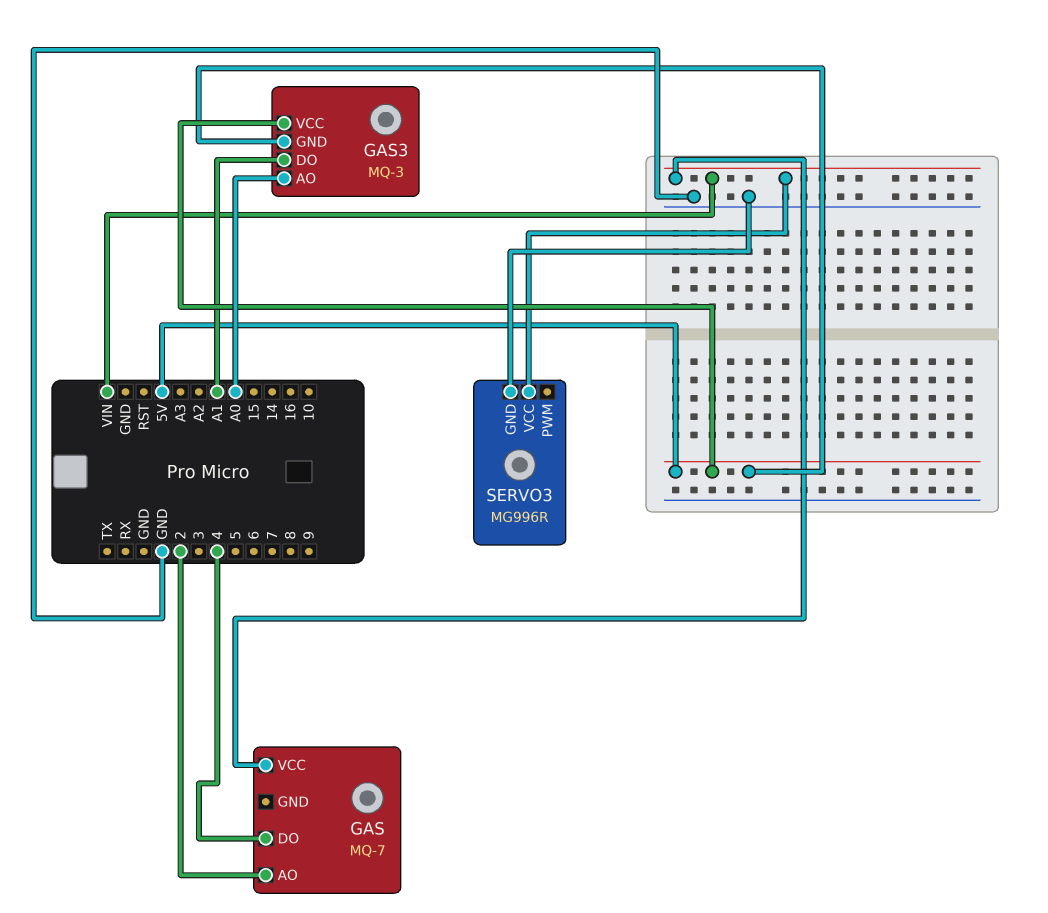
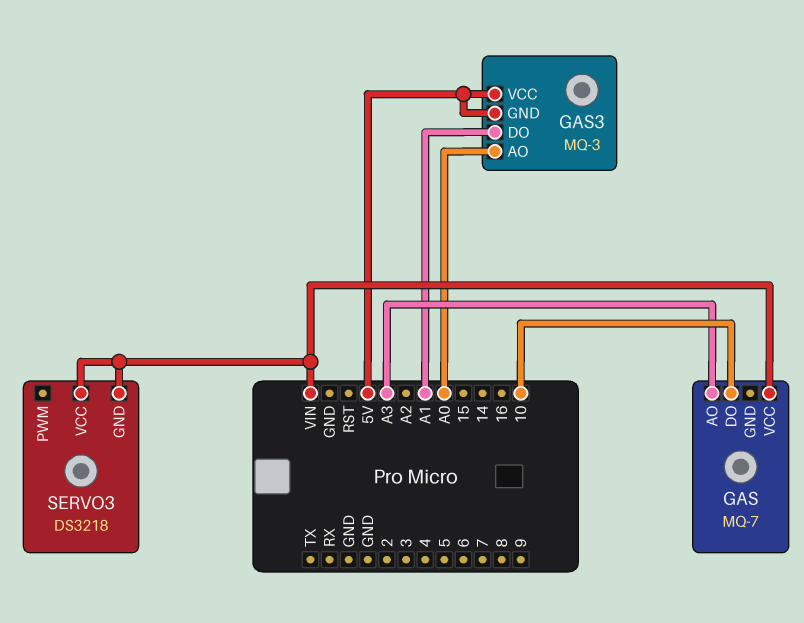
GAS pin AO: 2 -> A3
GAS pin DO: 4 -> 10
SERVO3: MG996R -> DS3218
SERVO3 pin GND: GND -> VIN

